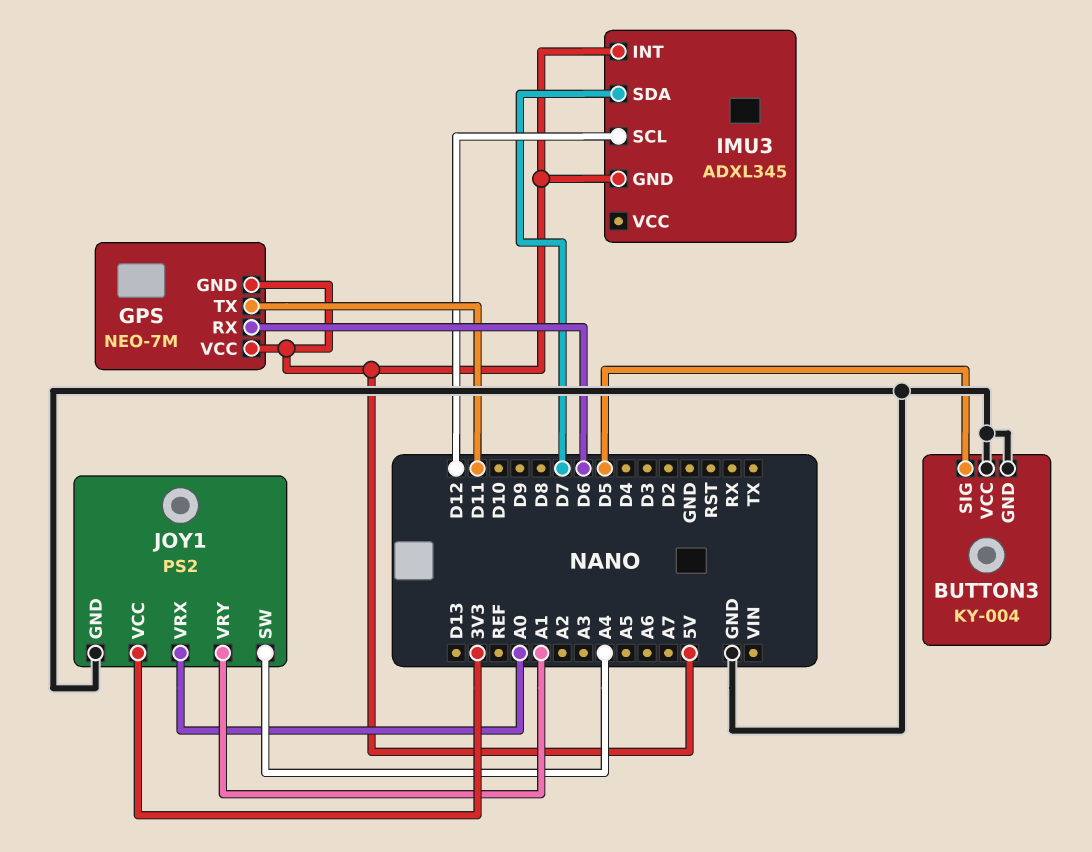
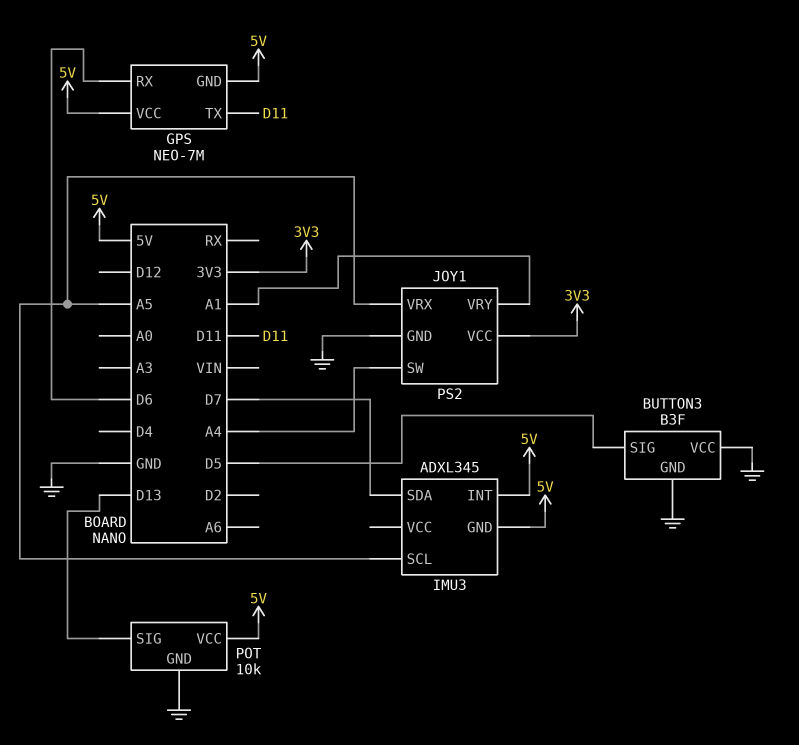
BUTTON3: KY-004 -> B3F
IMU3 pin SCL: D12 -> A5
JOY1 pin VRX: A0 -> A5
POT: none -> 10k
POT pin GND: none -> GND
POT pin SIG: none -> D13
POT pin VCC: none -> 5V

